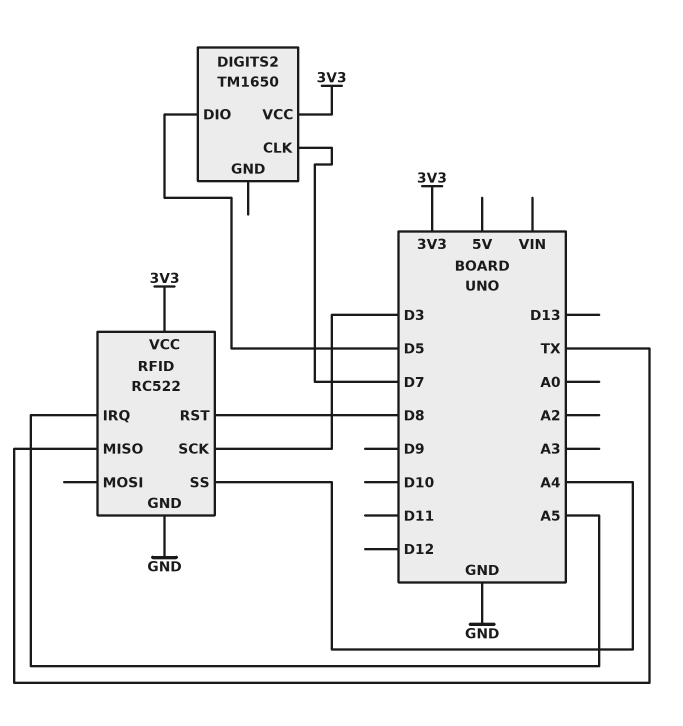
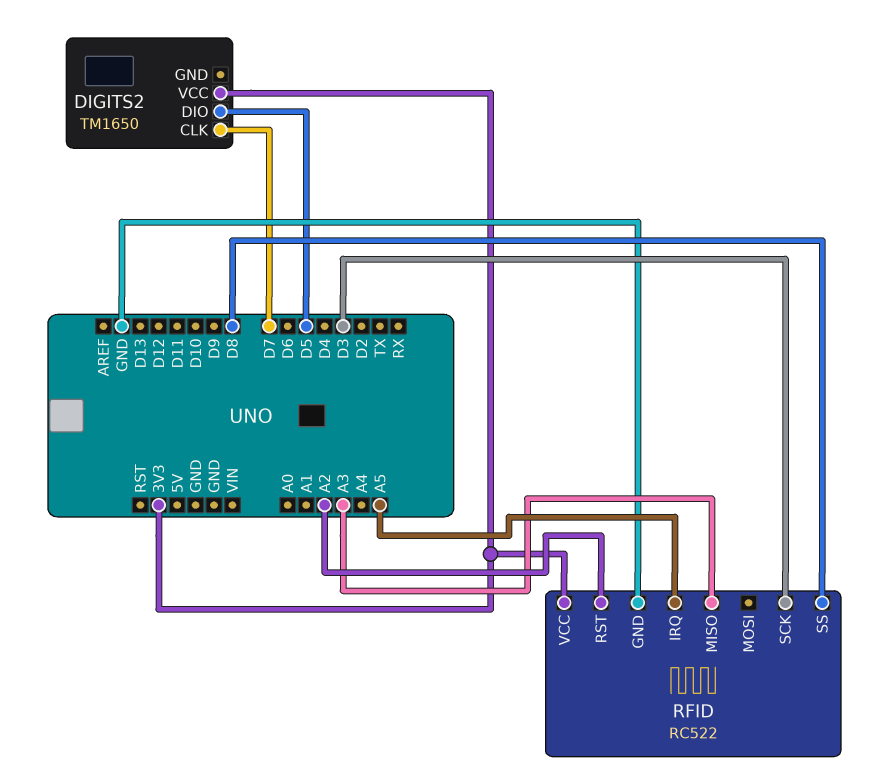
RFID pin MISO: TX -> A3
RFID pin RST: D8 -> A2
RFID pin SS: A4 -> D8

